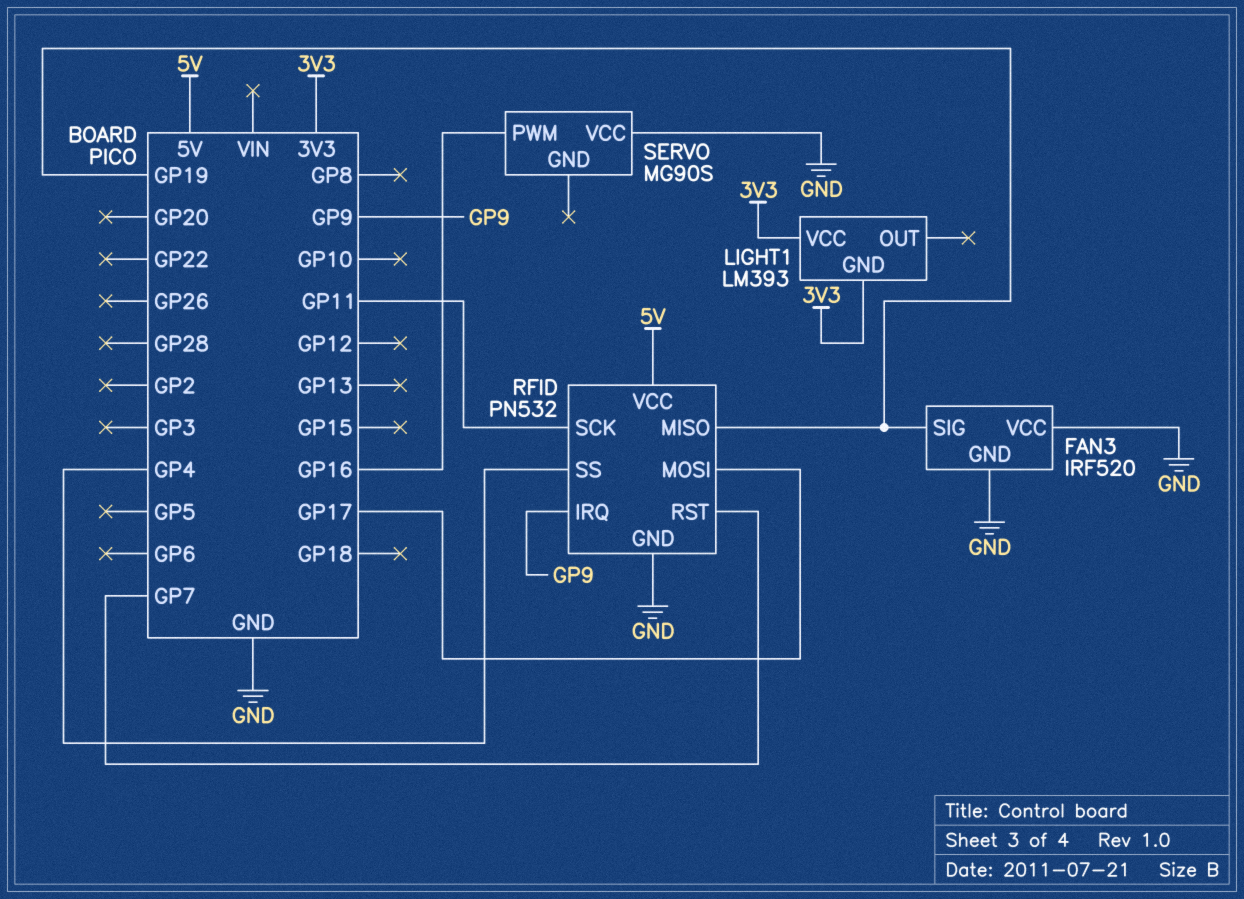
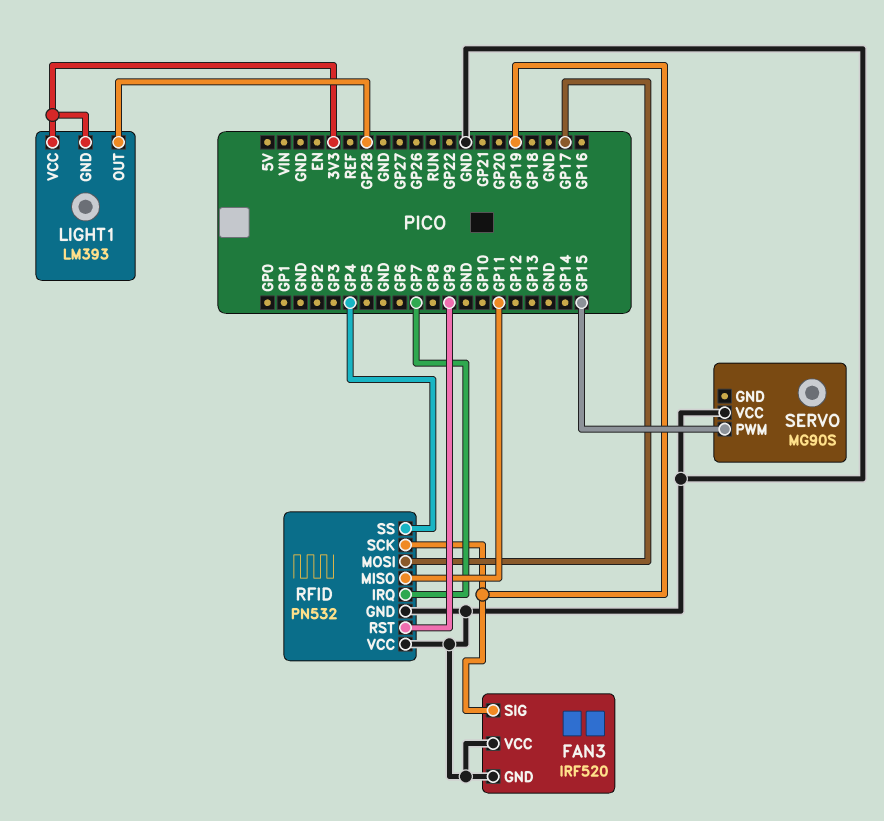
LIGHT1 pin OUT: none -> GP28
RFID pin IRQ: GP9 -> GP7
RFID pin MISO: GP19 -> GP11
RFID pin RST: GP7 -> GP9
RFID pin SCK: GP11 -> GP19
RFID pin VCC: 5V -> GND
SERVO pin PWM: GP16 -> GP15

